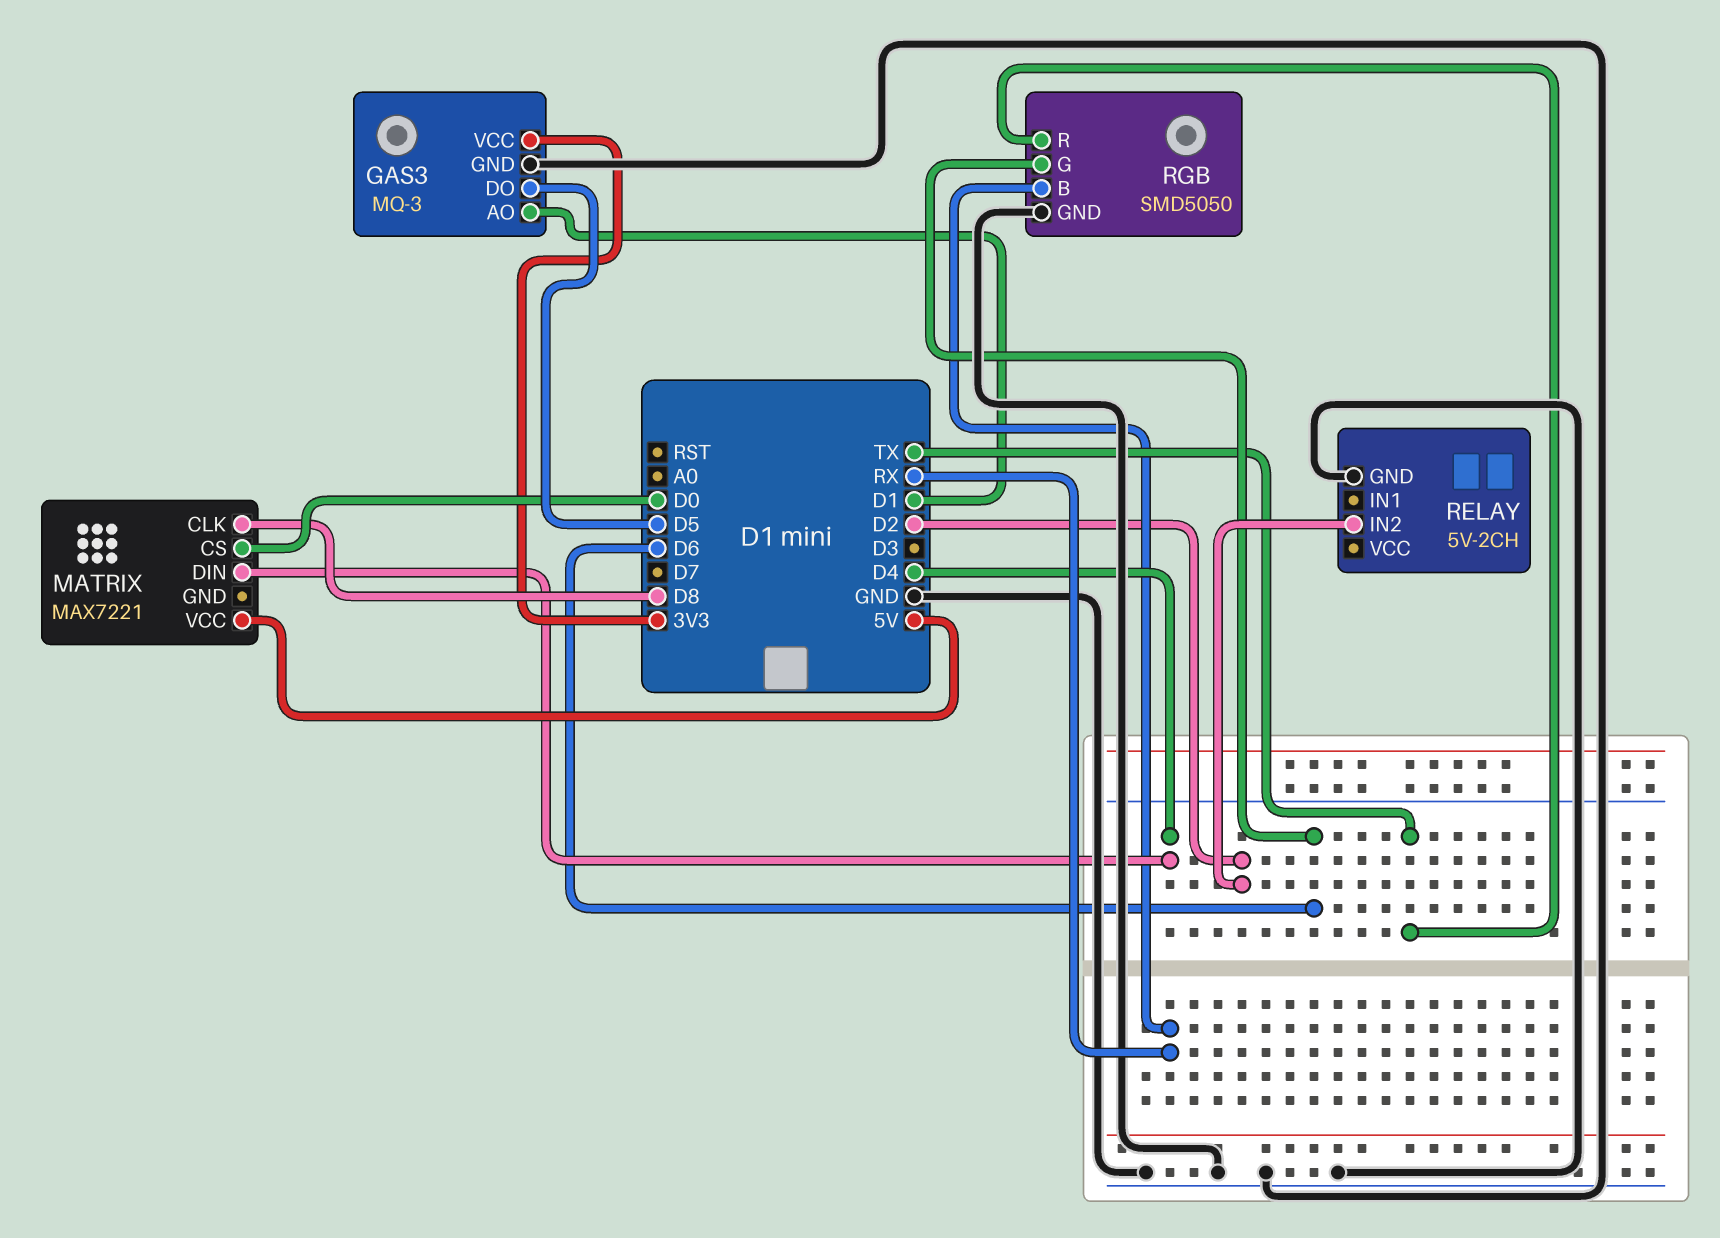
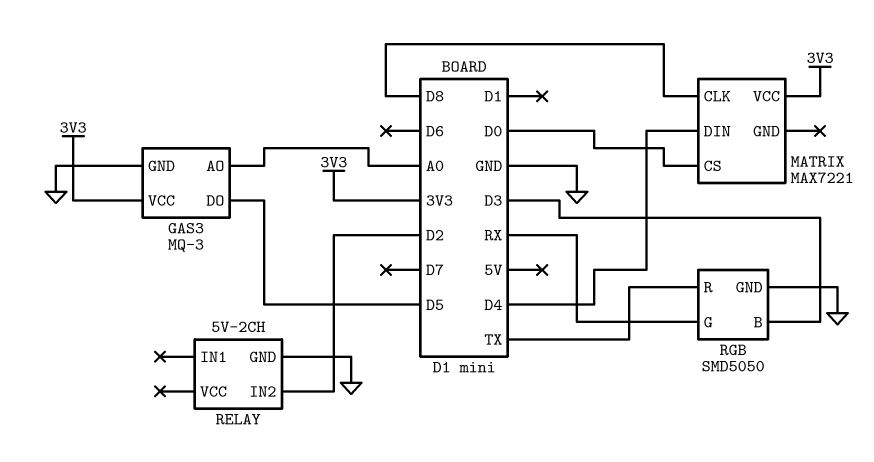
GAS3 pin AO: D1 -> A0
MATRIX pin VCC: 5V -> 3V3
RGB pin B: RX -> D3
RGB pin G: D6 -> RX

